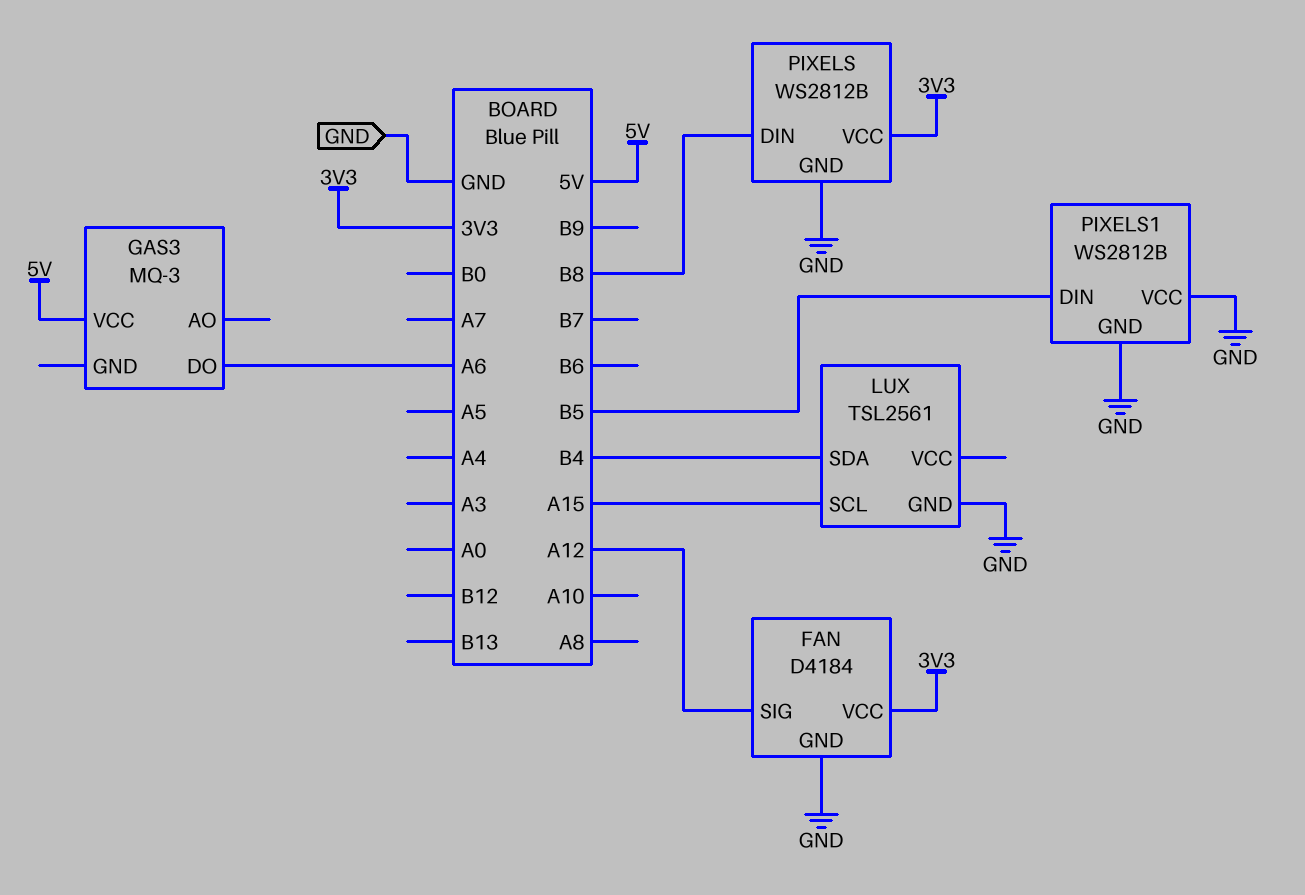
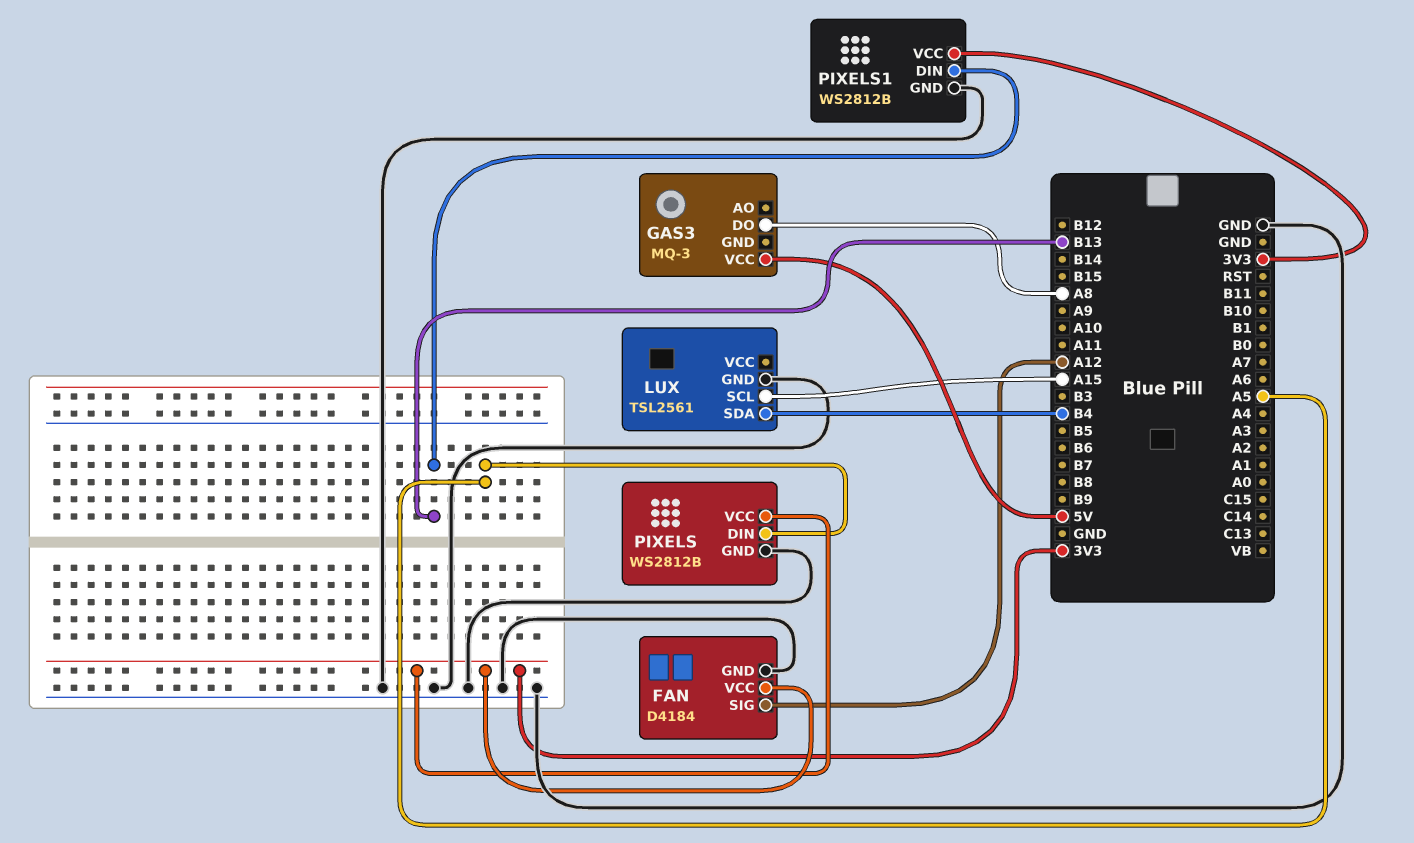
GAS3 pin DO: A6 -> A8
PIXELS pin DIN: B8 -> A5
PIXELS1 pin DIN: B5 -> B13
PIXELS1 pin VCC: GND -> 3V3

